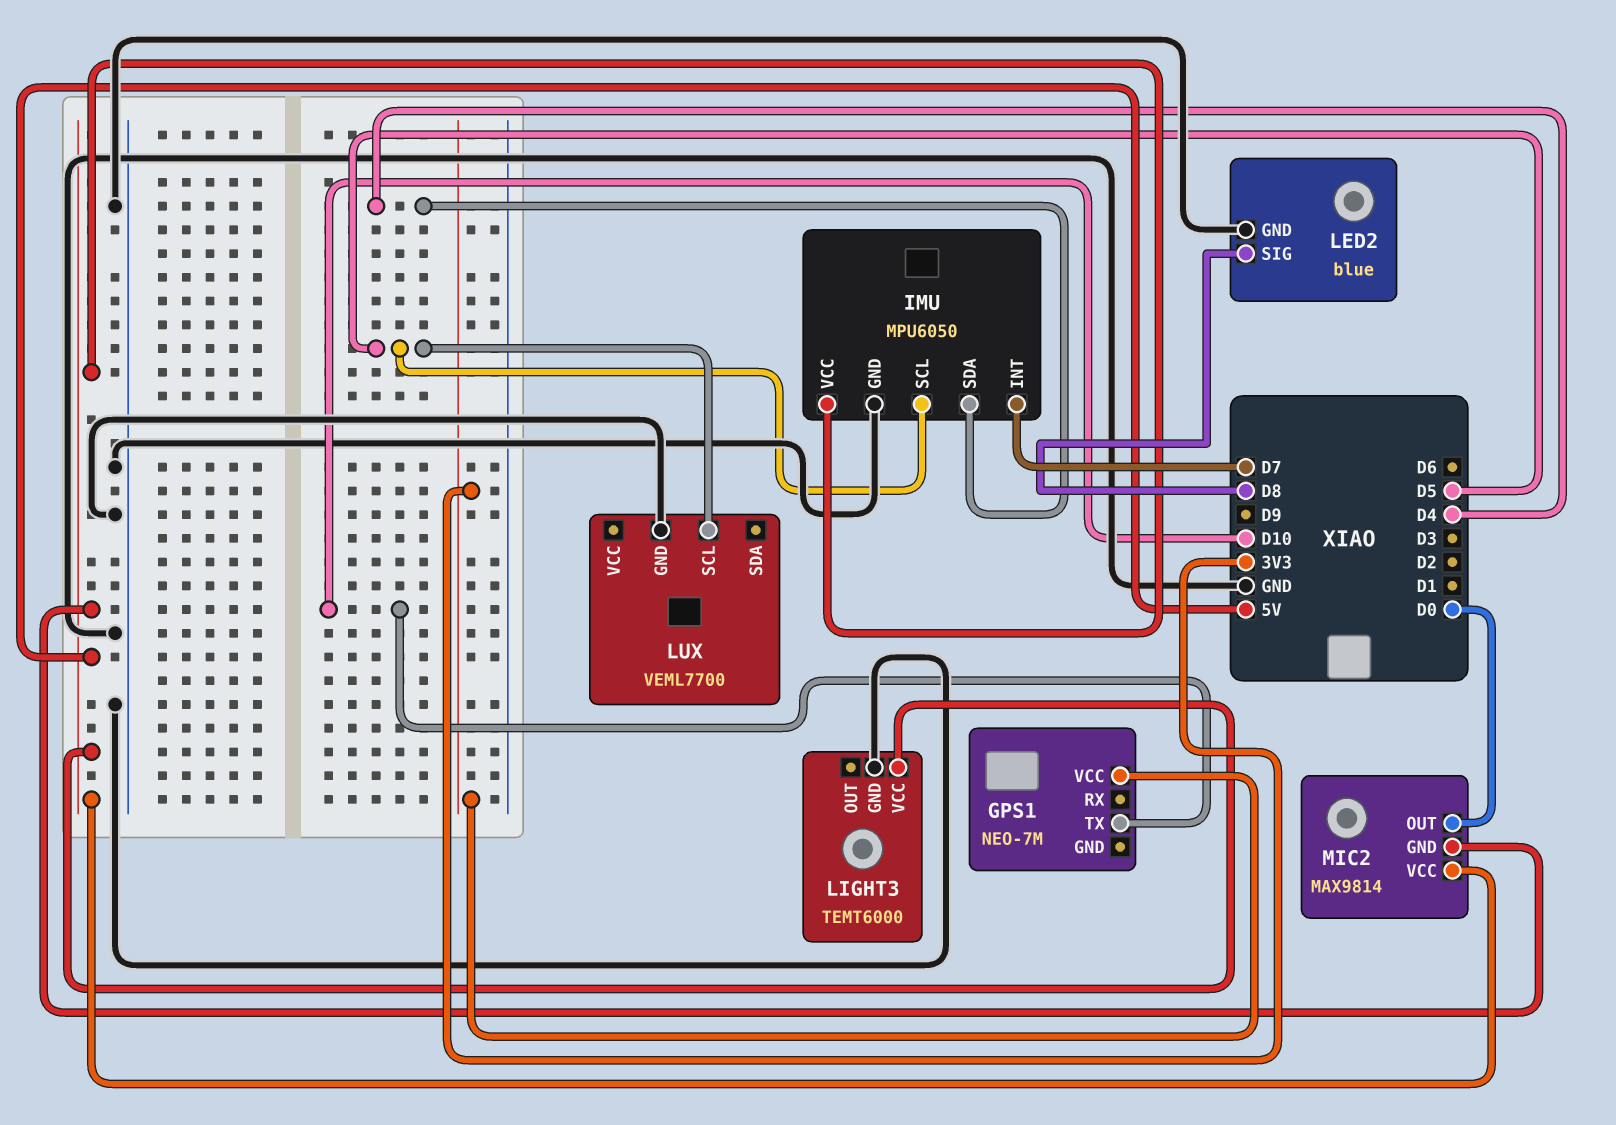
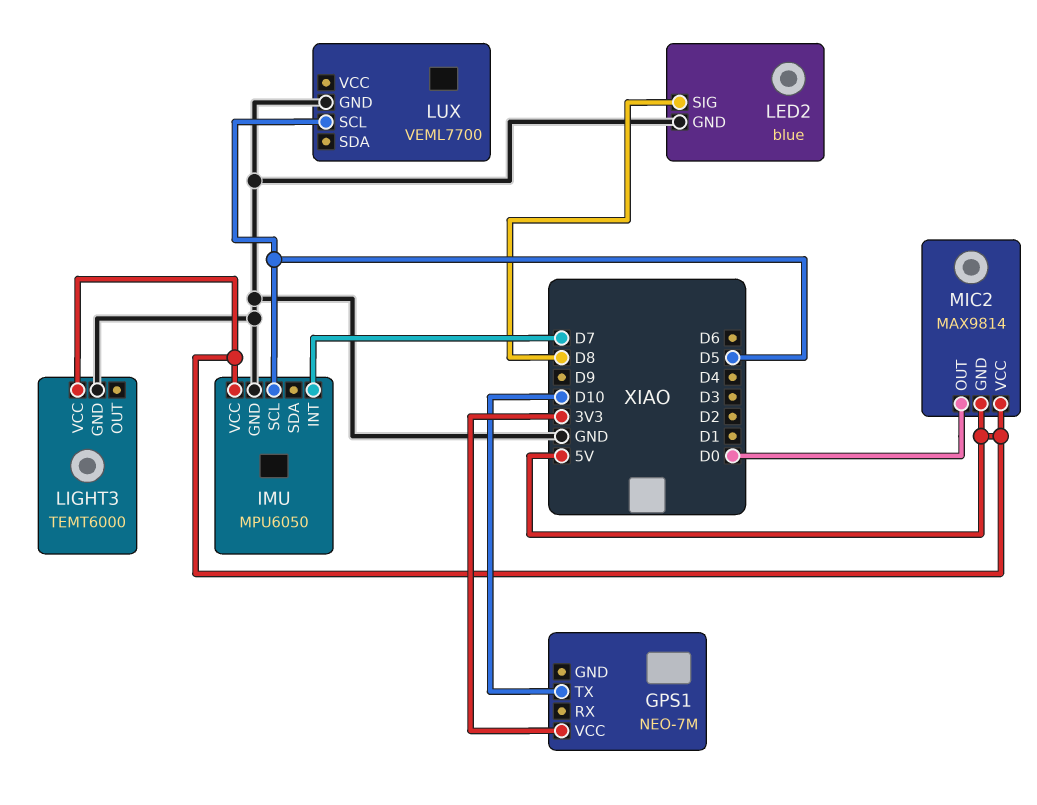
IMU pin SDA: D4 -> none

